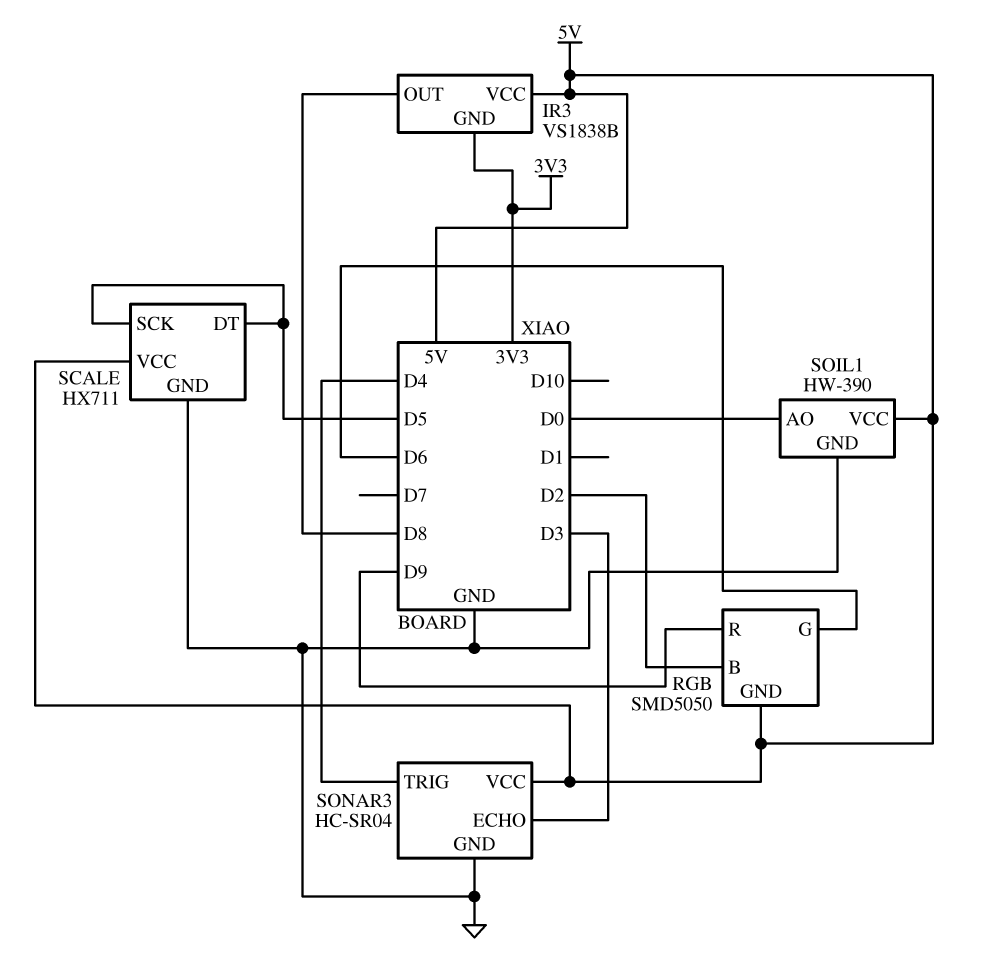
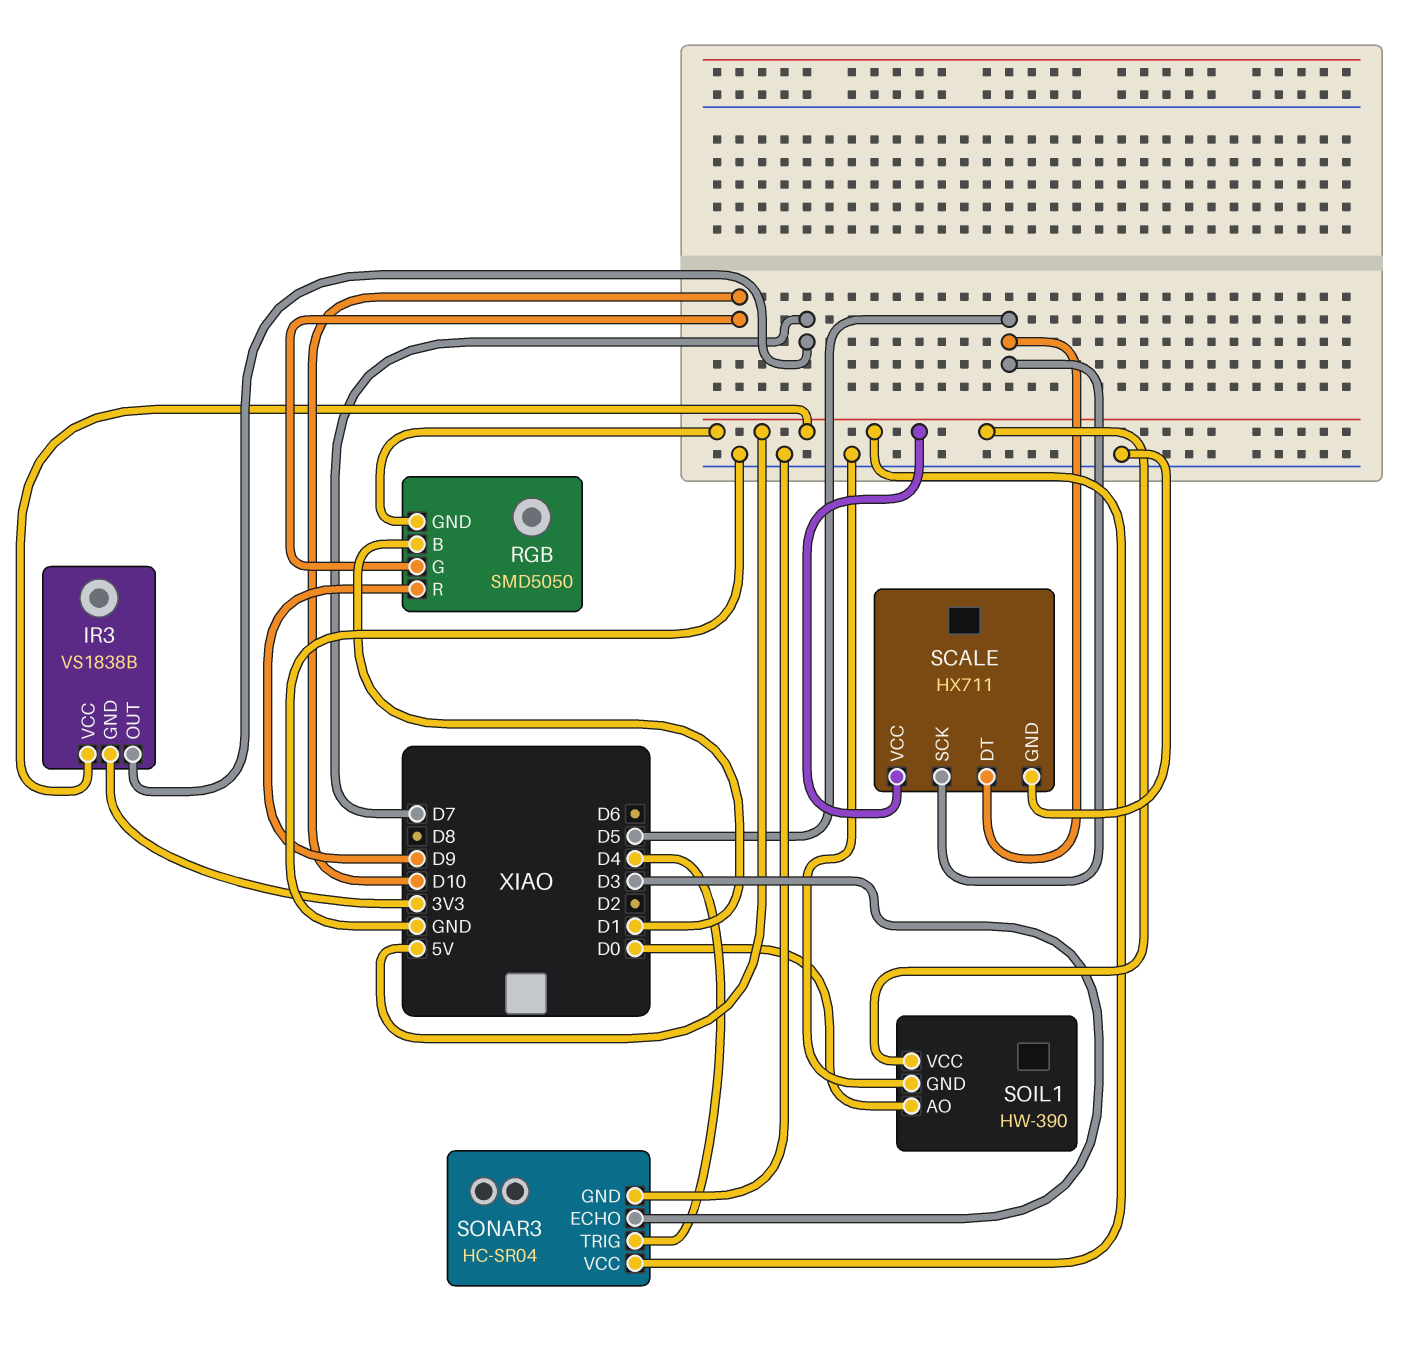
IR3 pin OUT: D8 -> D7
RGB pin B: D2 -> D1
RGB pin G: D6 -> D10

